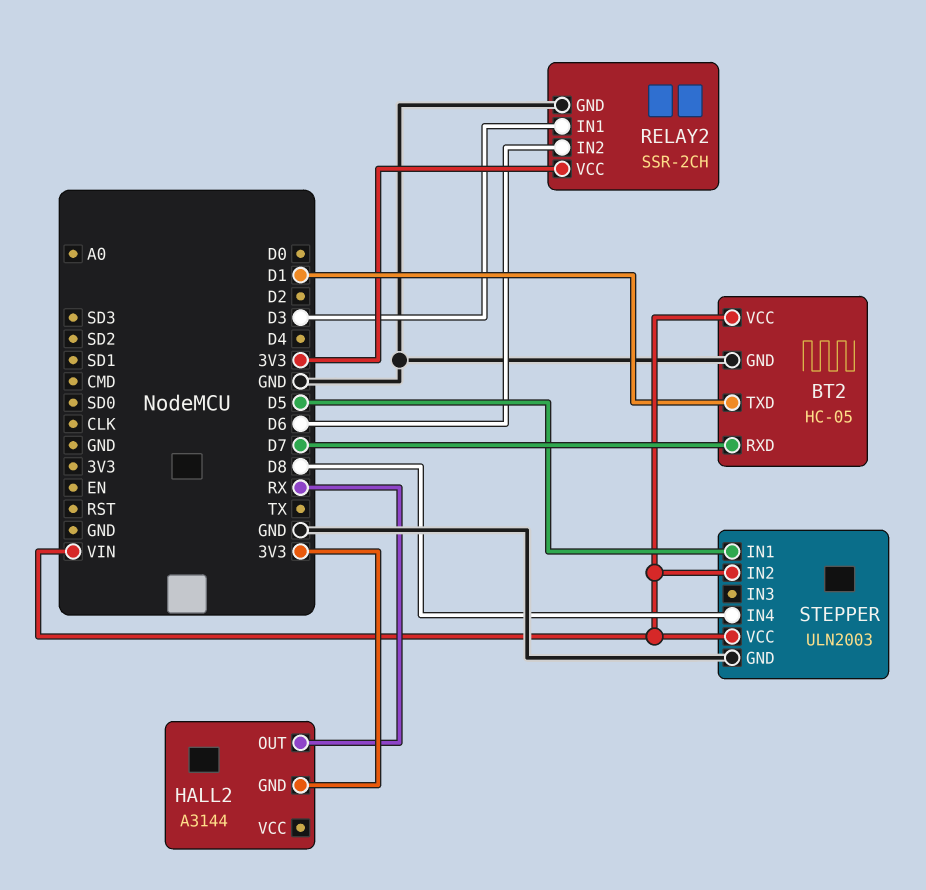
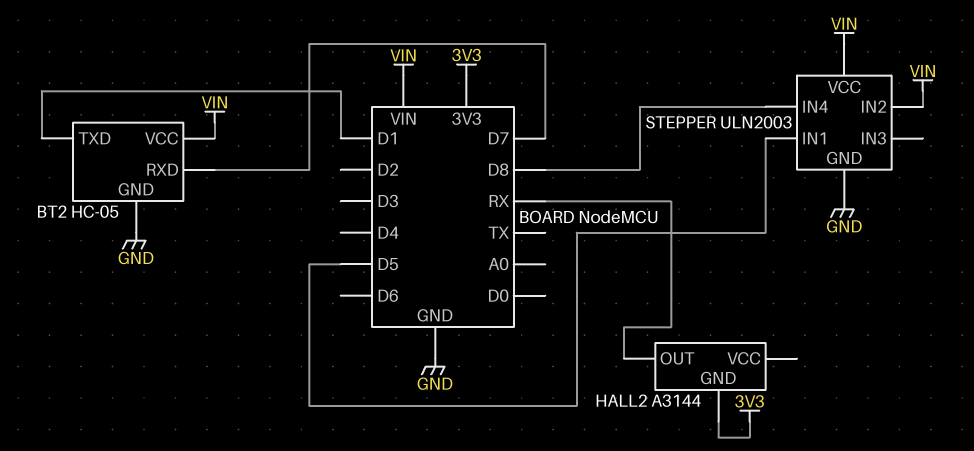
RELAY2: SSR-2CH -> none
RELAY2 pin GND: GND -> none
RELAY2 pin IN1: D3 -> none
RELAY2 pin IN2: D6 -> none
RELAY2 pin VCC: 3V3 -> none

